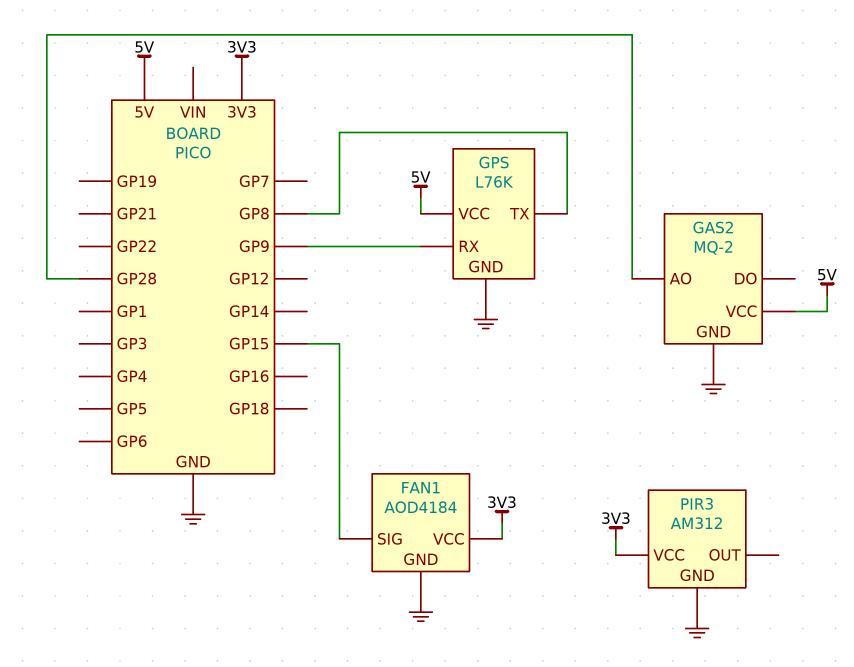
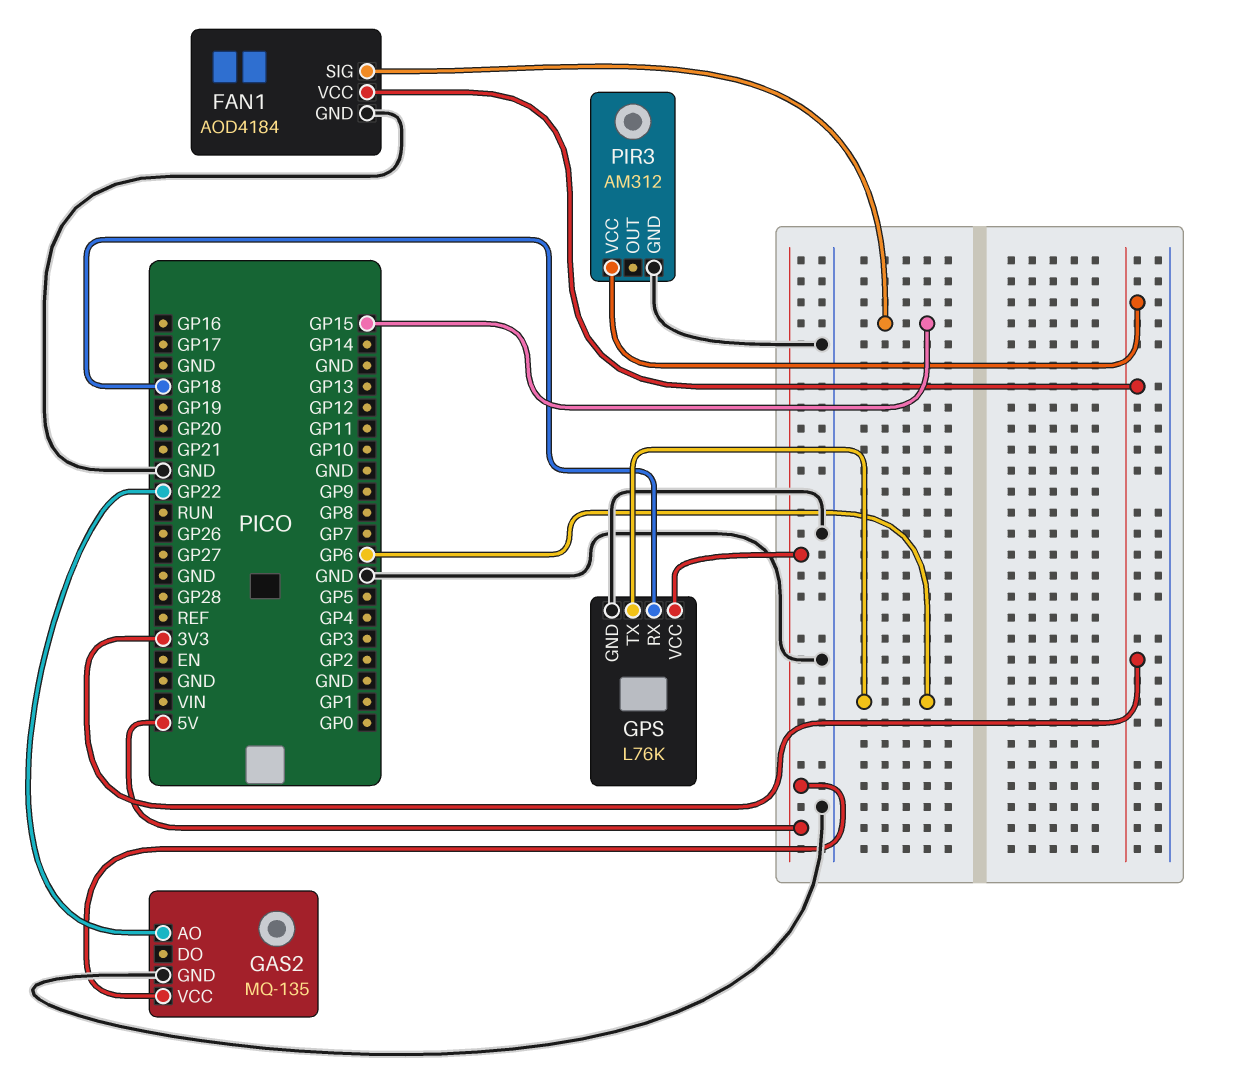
GAS2: MQ-2 -> MQ-135
GAS2 pin AO: GP28 -> GP22
GPS pin RX: GP9 -> GP18
GPS pin TX: GP8 -> GP6

